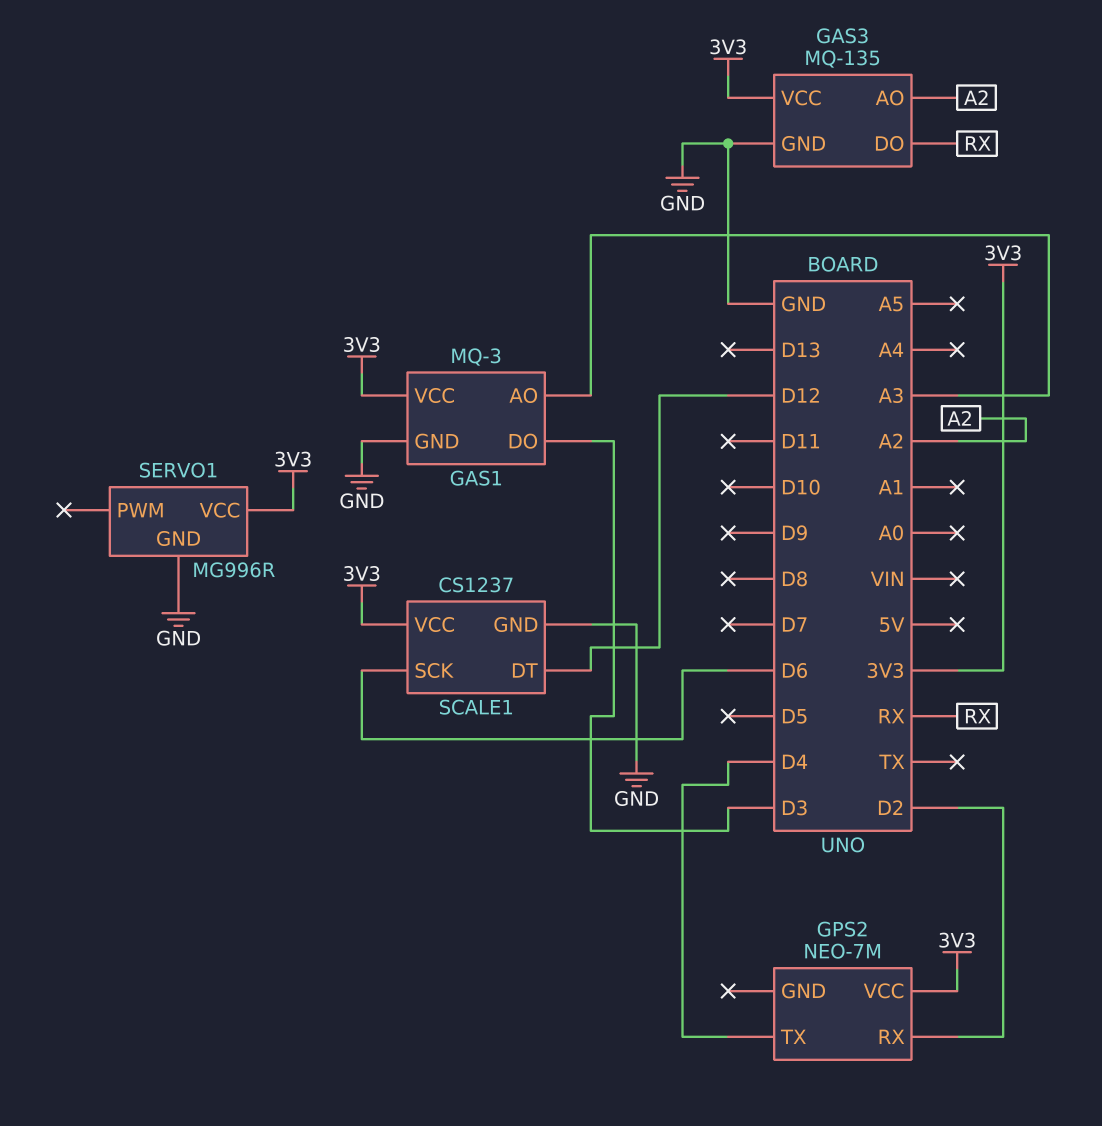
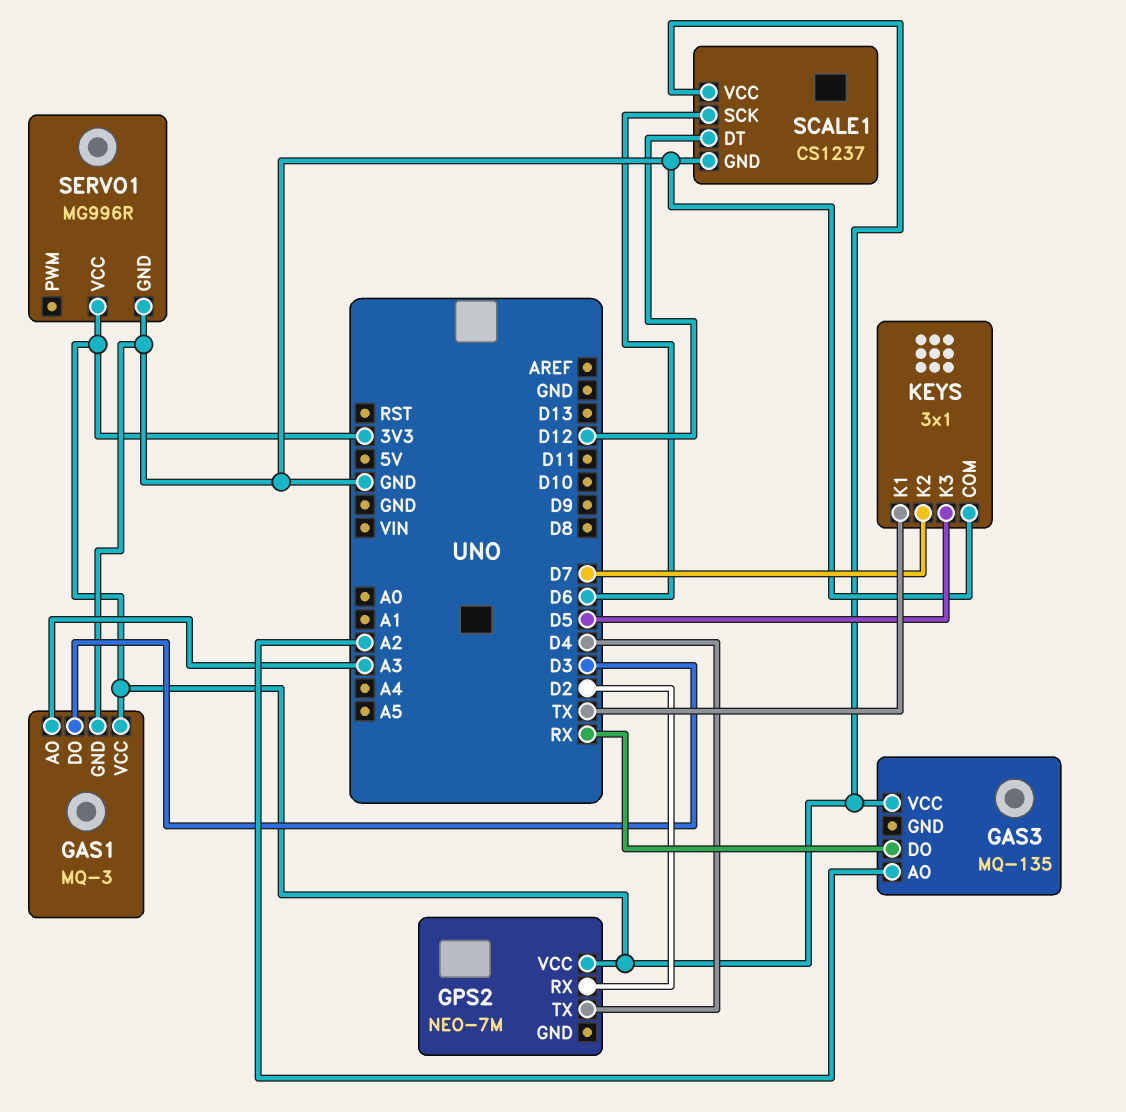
GAS3 pin GND: GND -> none
KEYS: none -> 3x1
KEYS pin COM: none -> GND
KEYS pin K1: none -> TX
KEYS pin K2: none -> D7
KEYS pin K3: none -> D5

